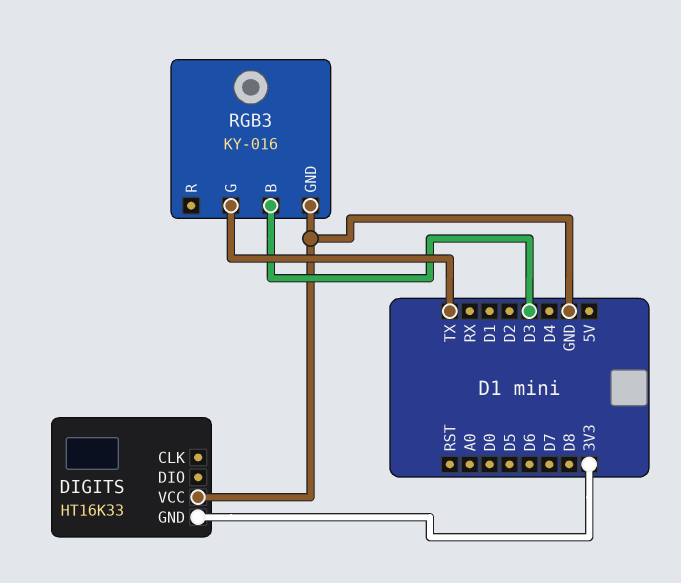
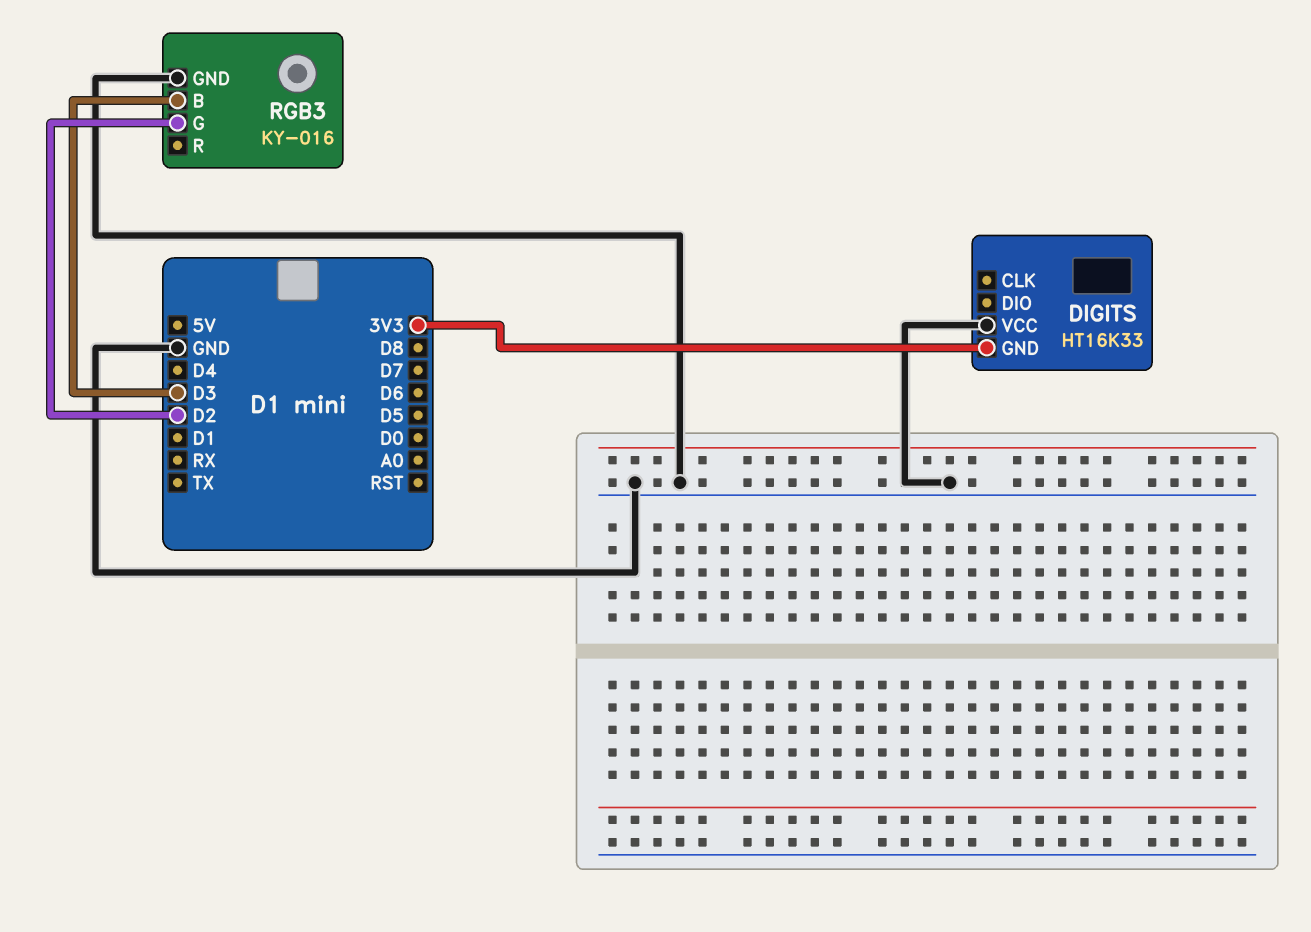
RGB3 pin G: TX -> D2

